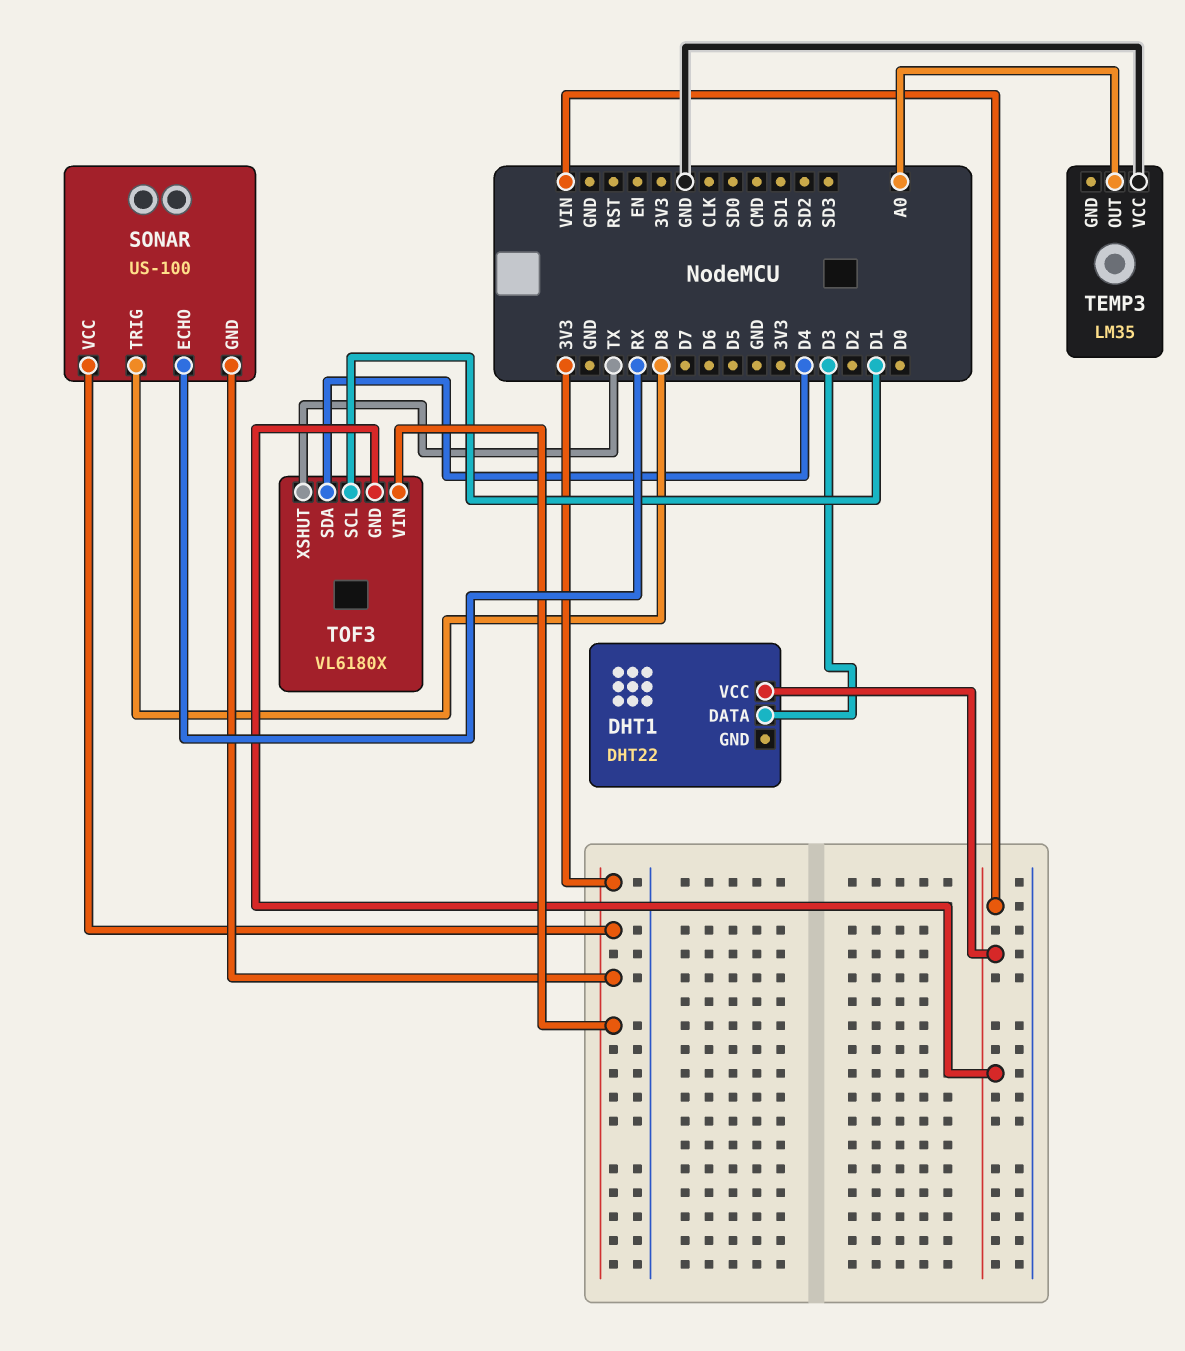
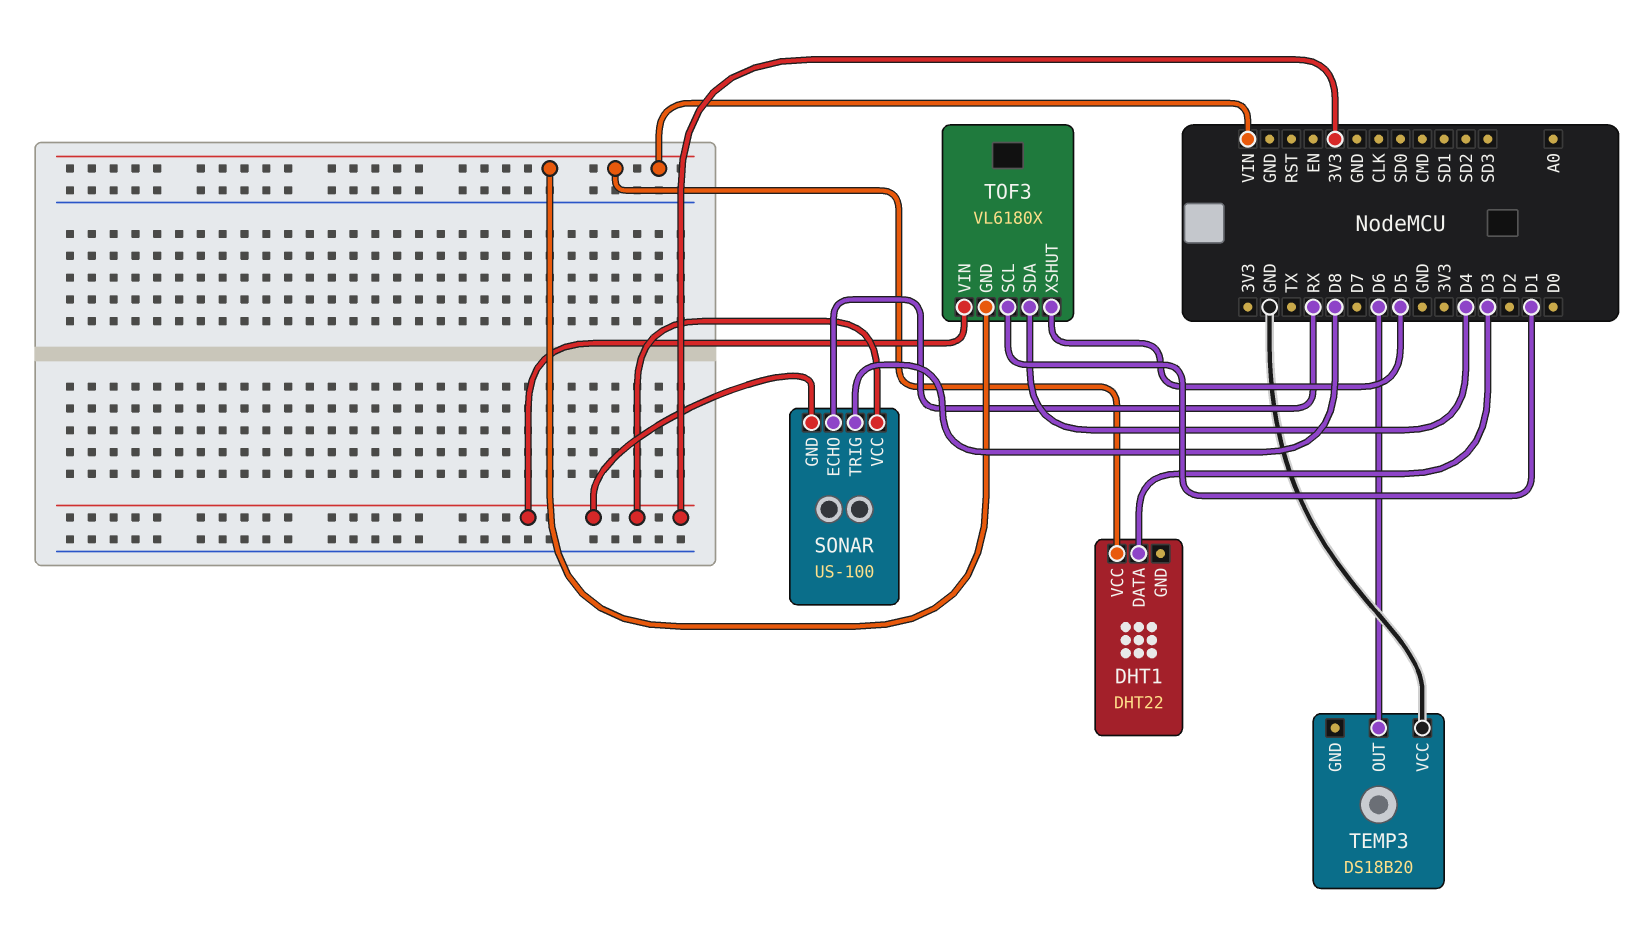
TEMP3: LM35 -> DS18B20
TEMP3 pin OUT: A0 -> D6
TOF3 pin XSHUT: TX -> D5

